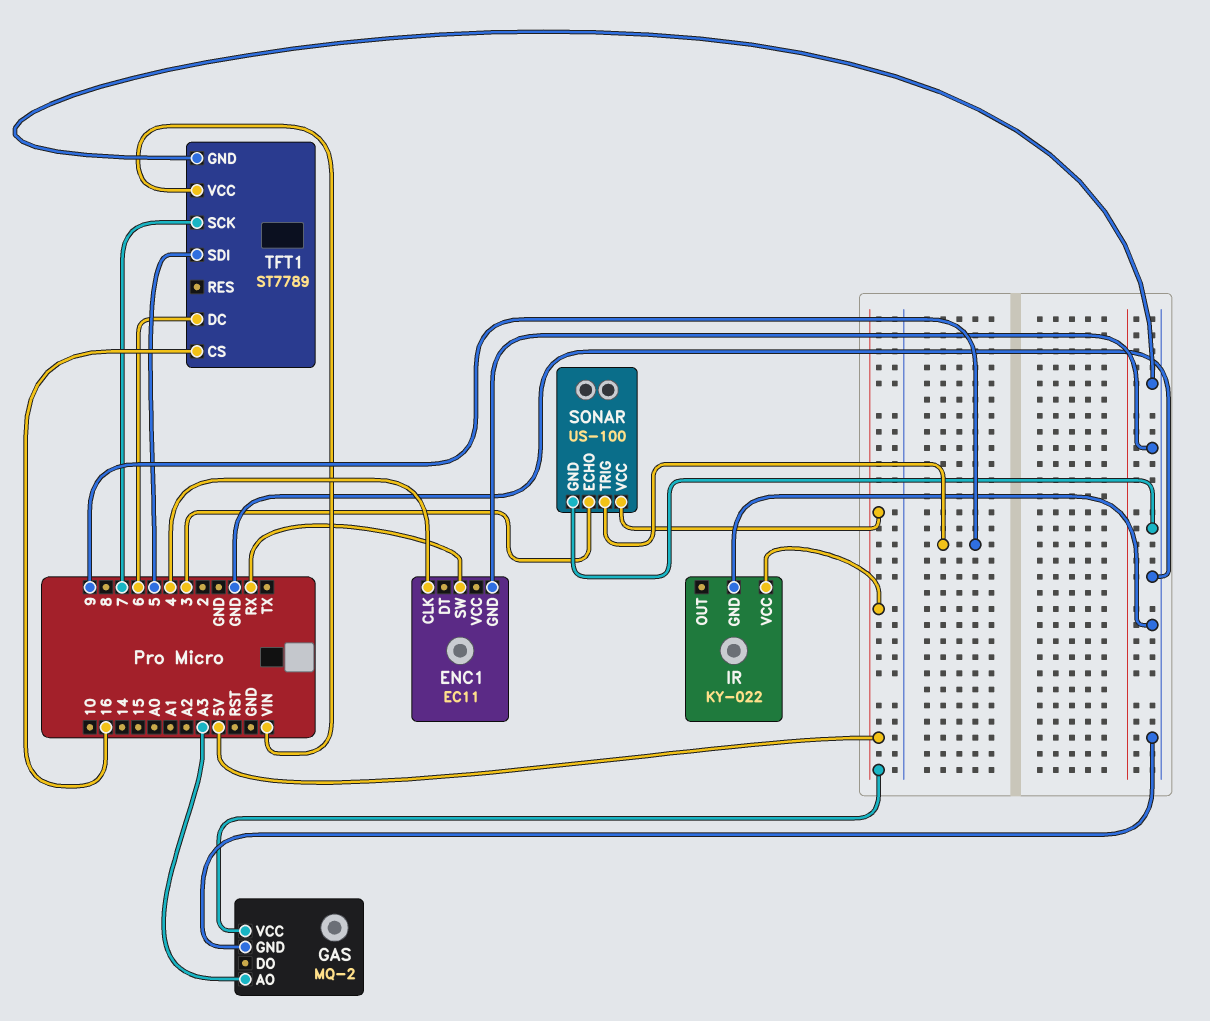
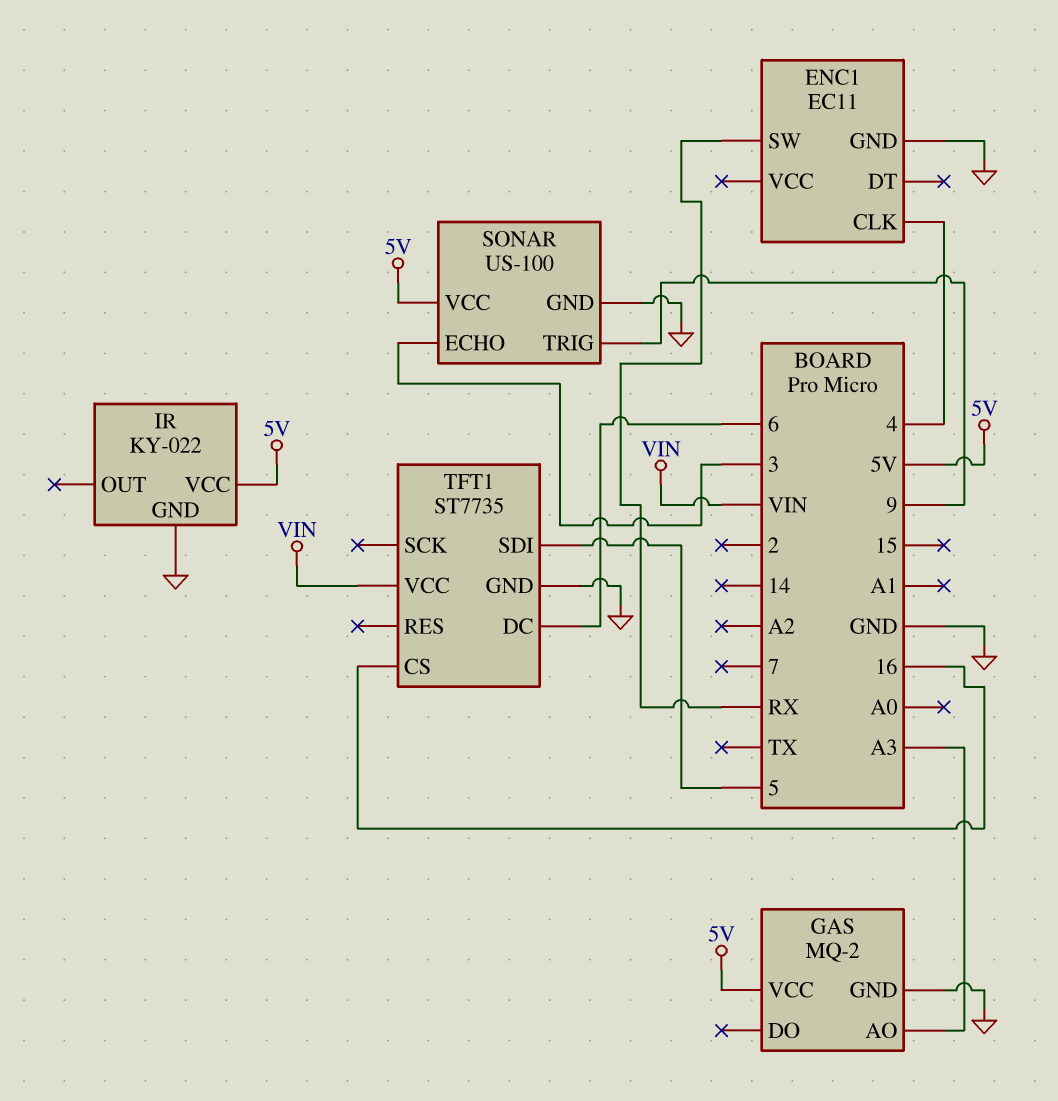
TFT1: ST7789 -> ST7735
TFT1 pin SCK: 7 -> none

